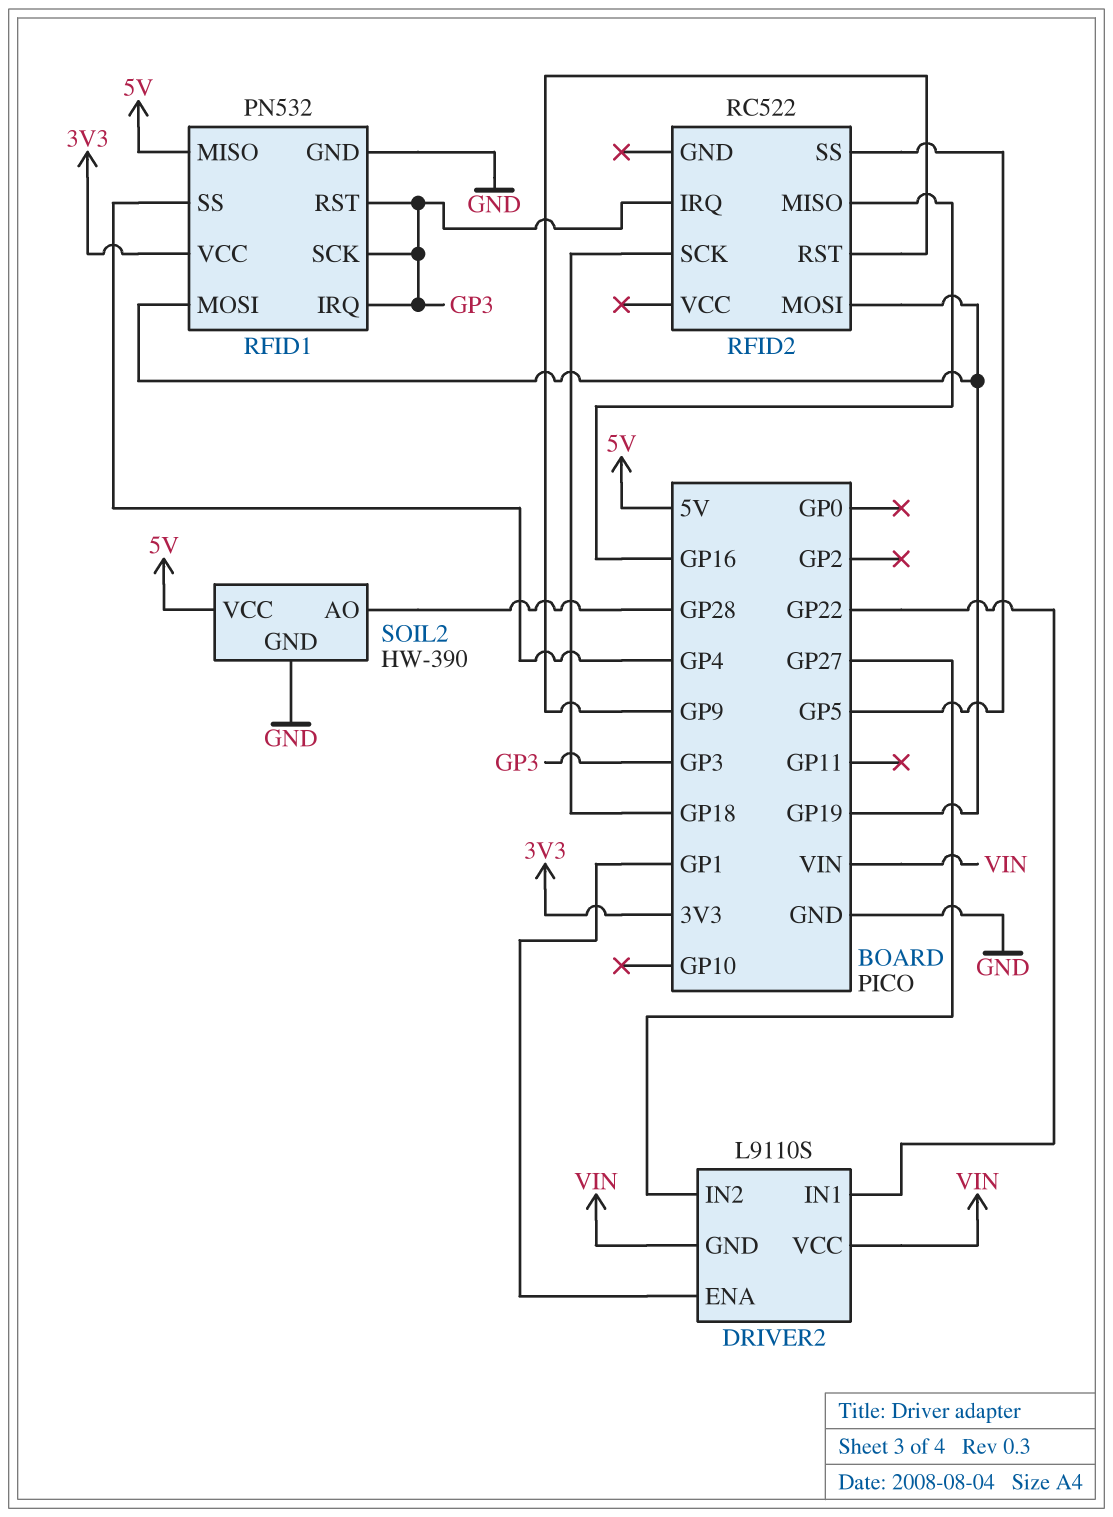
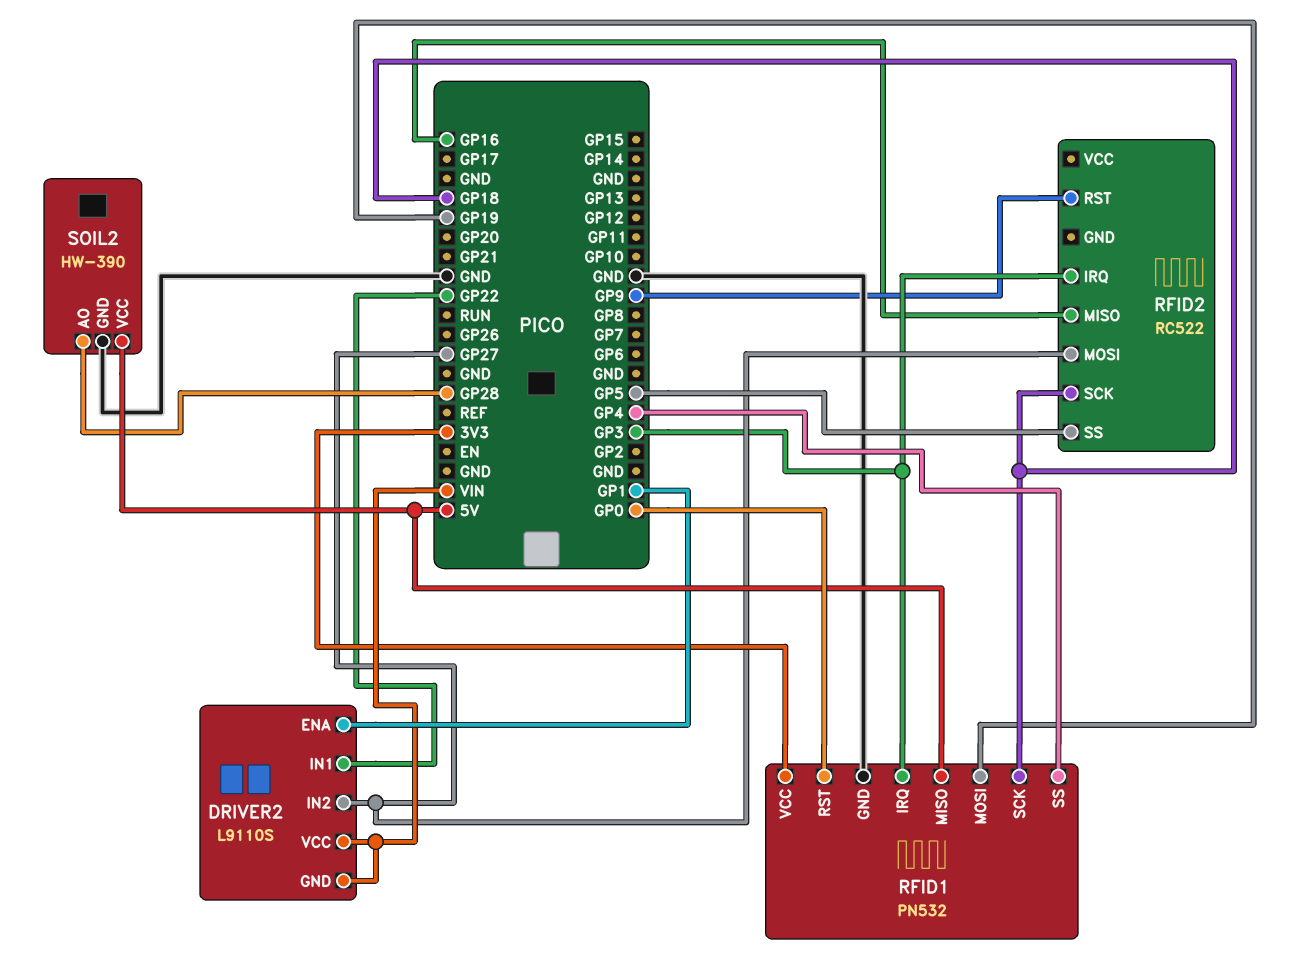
RFID1 pin RST: GP3 -> GP0
RFID1 pin SCK: GP3 -> GP18
RFID2 pin MOSI: GP19 -> GP27

